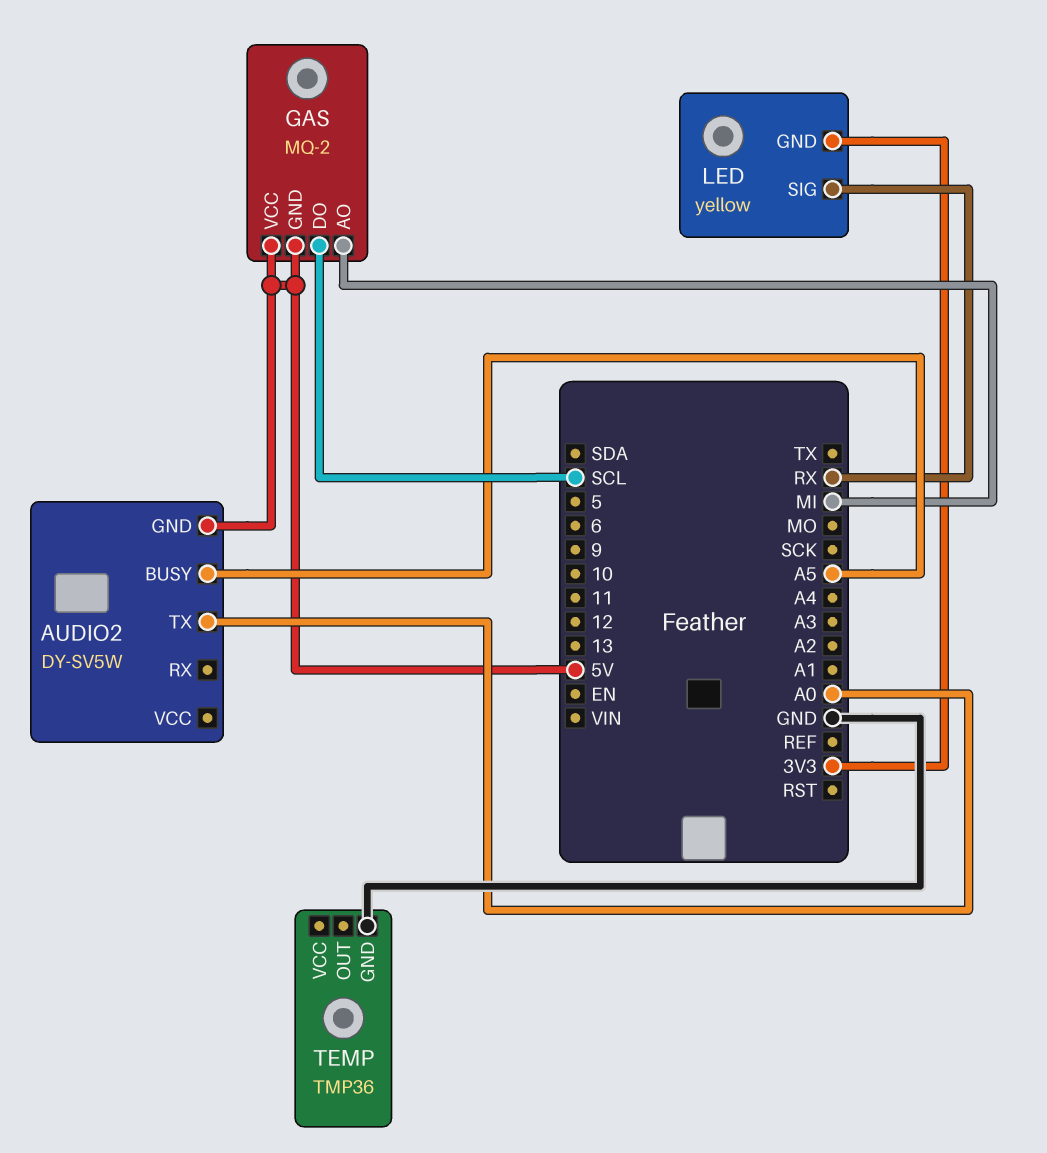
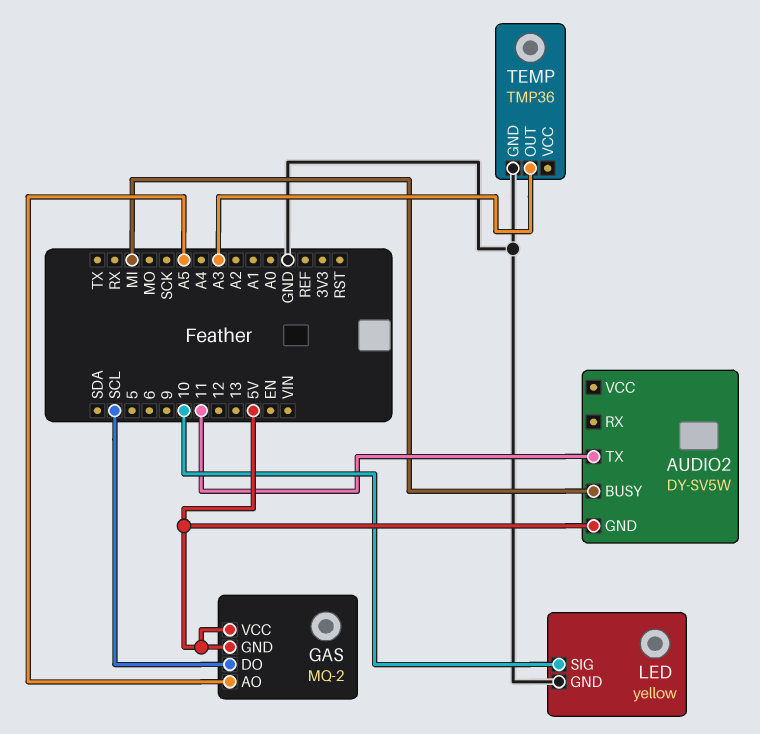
AUDIO2 pin BUSY: A5 -> MI
AUDIO2 pin TX: A0 -> 11
GAS pin AO: MI -> A5
LED pin GND: 3V3 -> GND
LED pin SIG: RX -> 10
TEMP pin OUT: none -> A3

